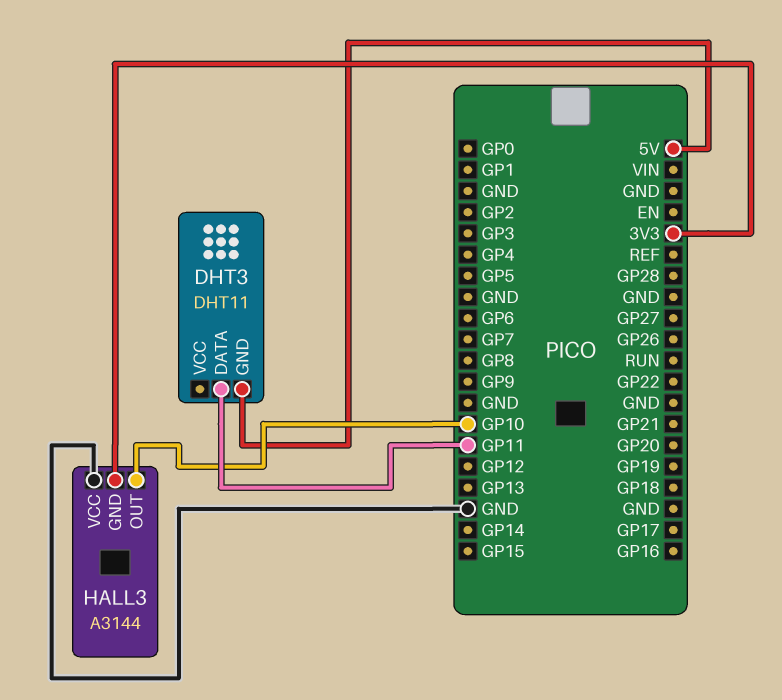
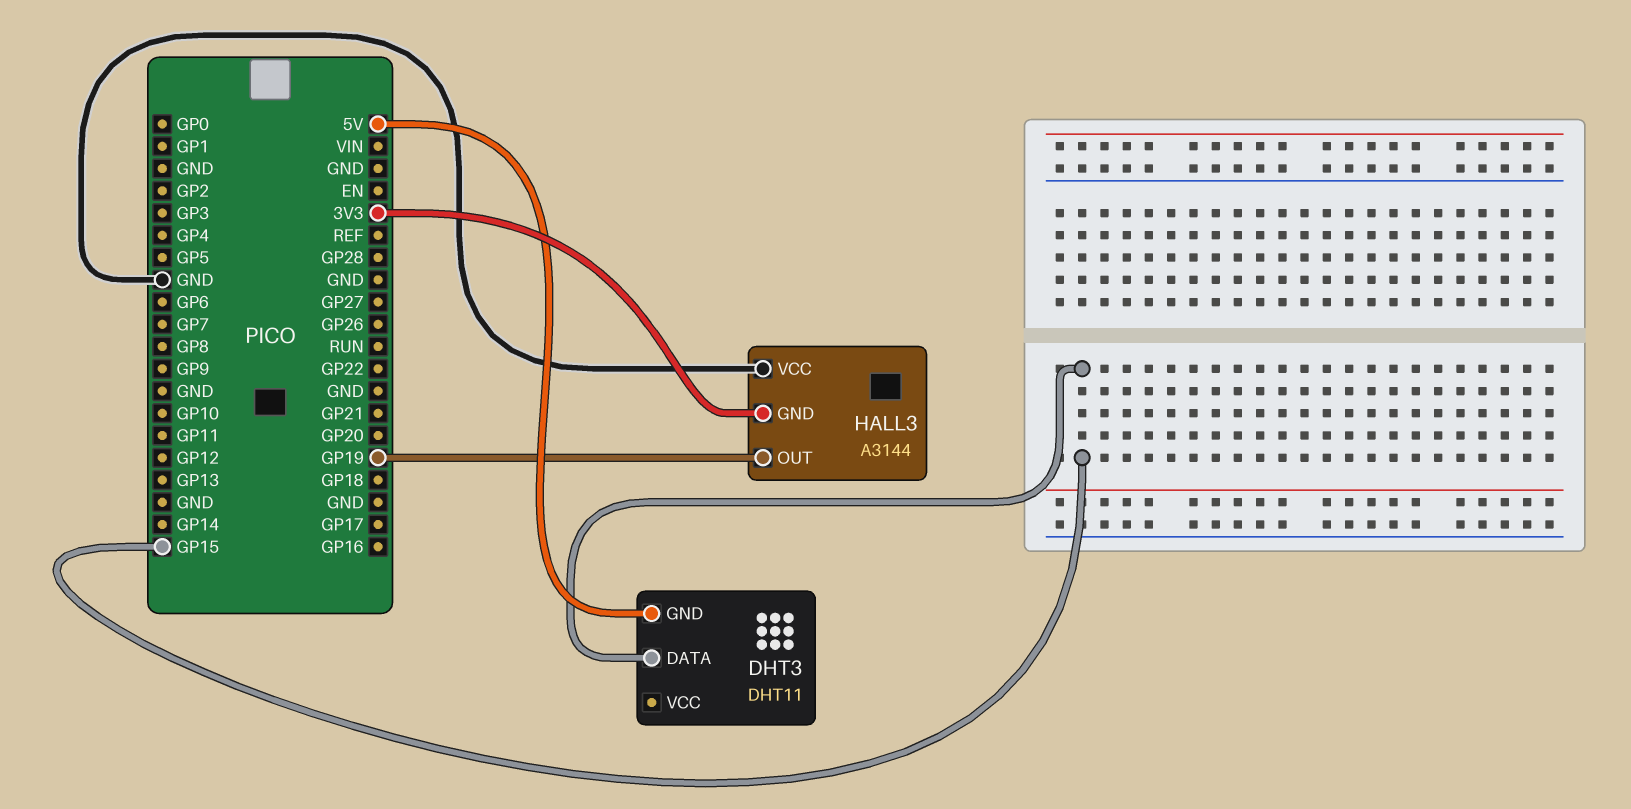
DHT3 pin DATA: GP11 -> GP15
HALL3 pin OUT: GP10 -> GP19

